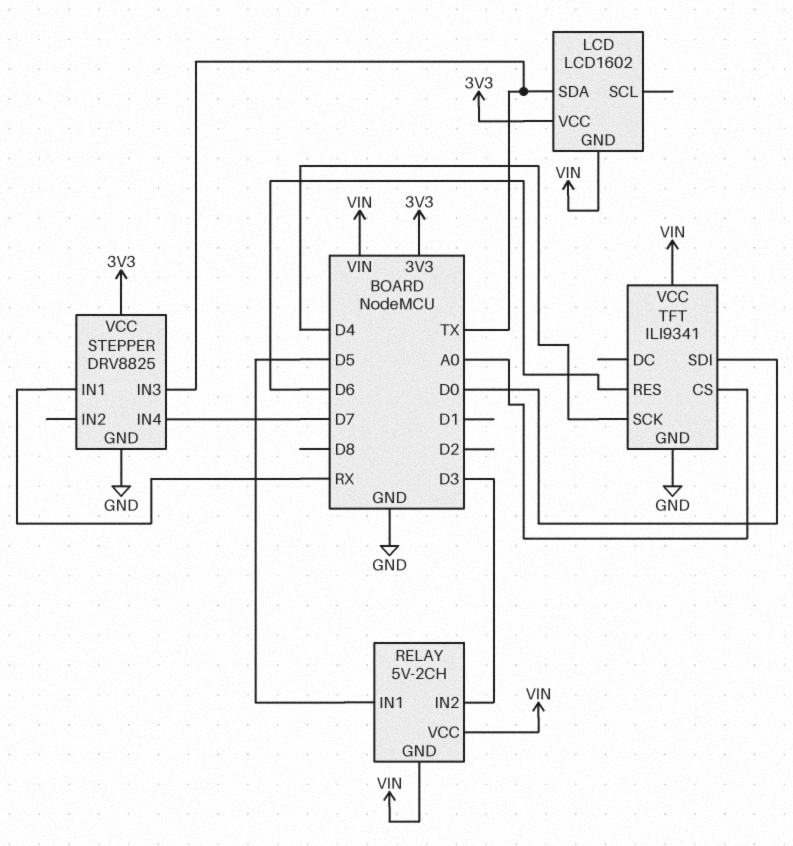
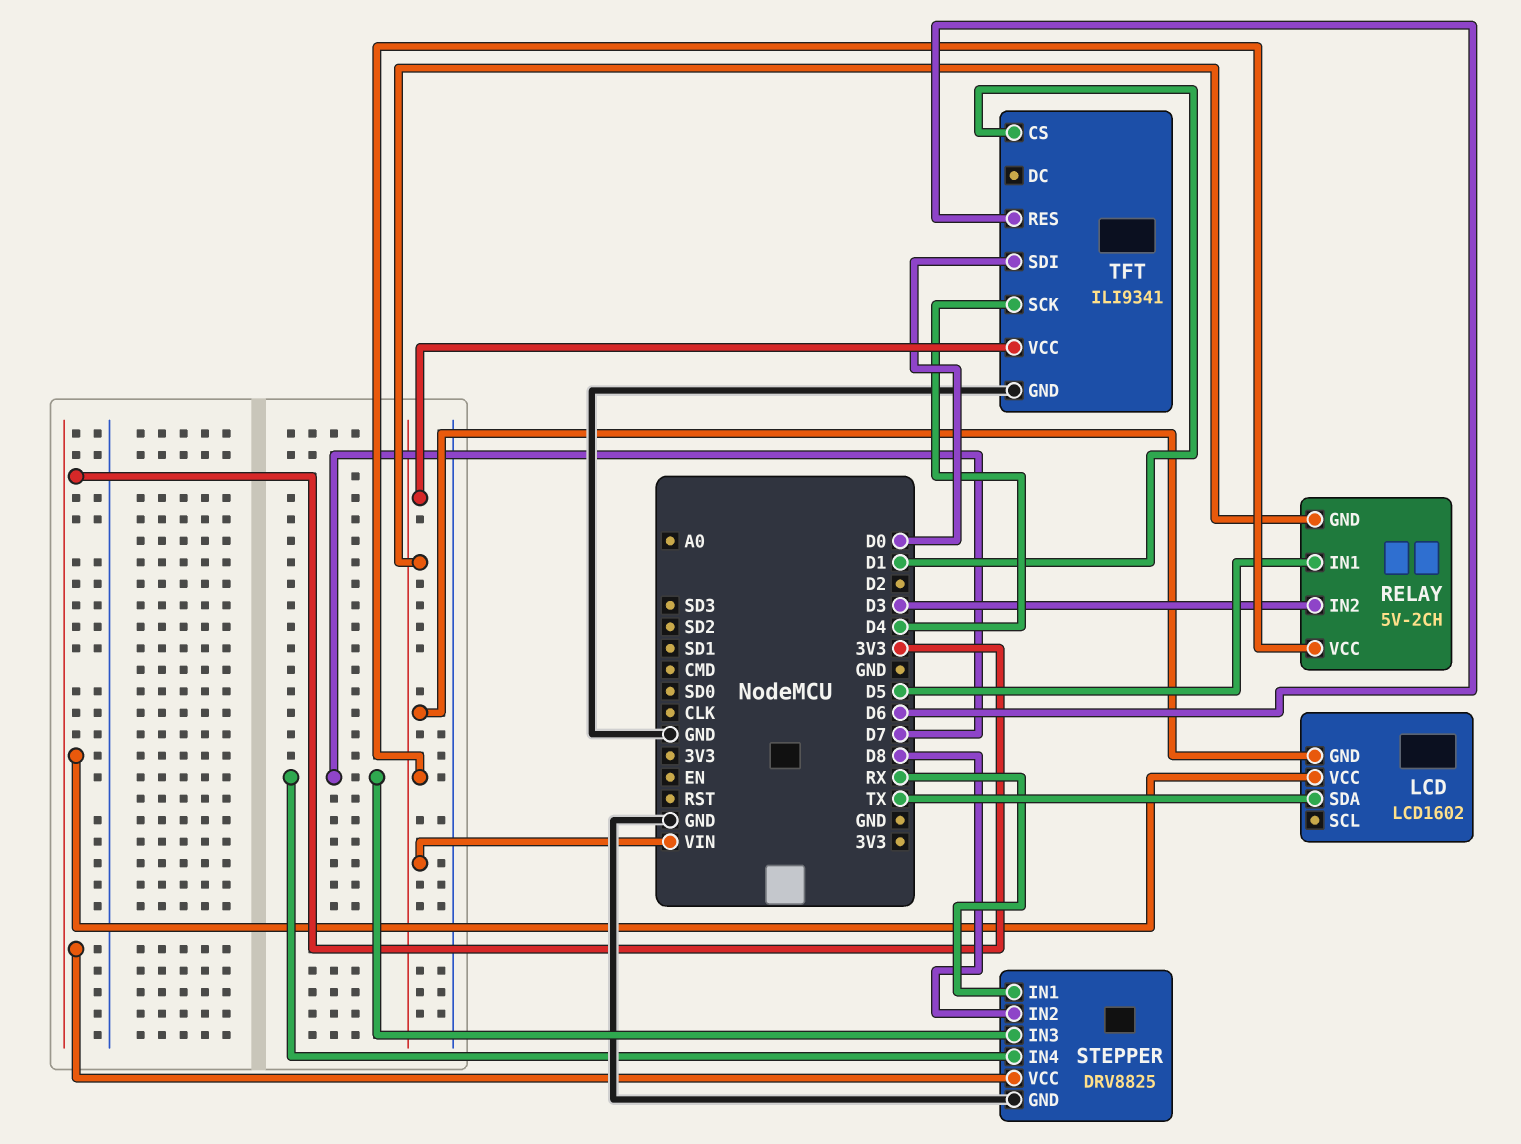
STEPPER pin IN2: none -> D8
STEPPER pin IN3: TX -> D7
TFT pin CS: A0 -> D1

